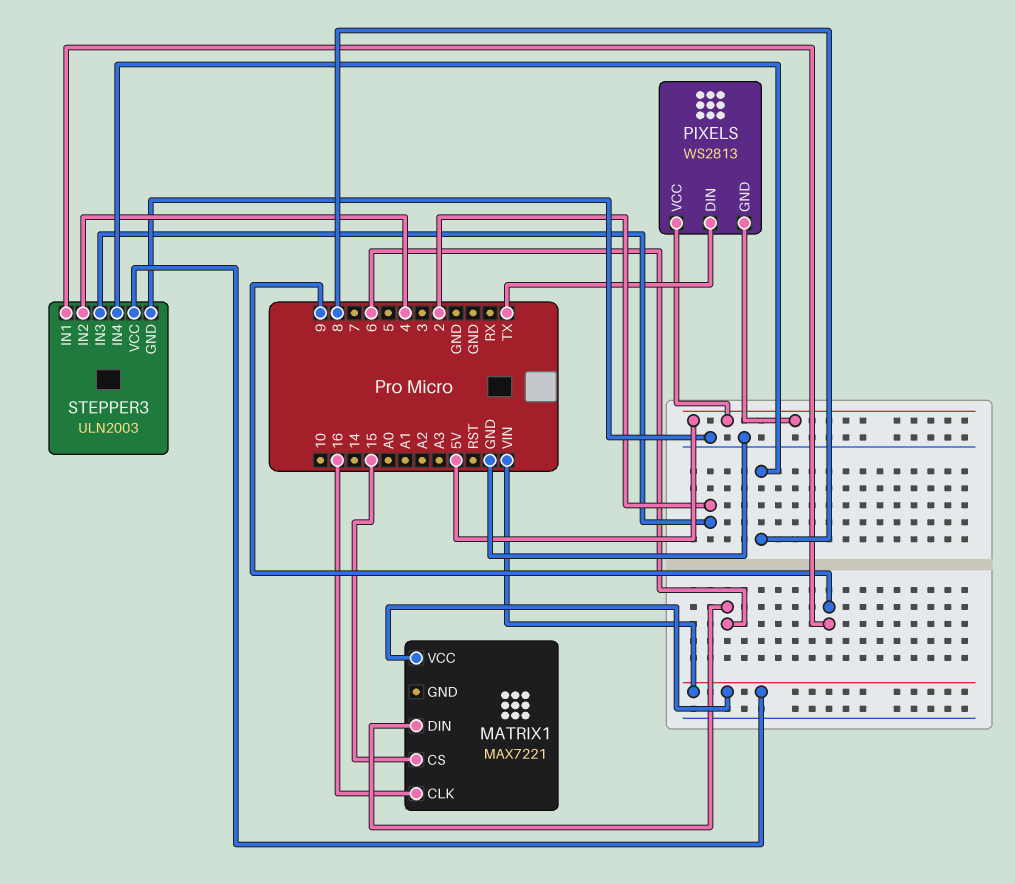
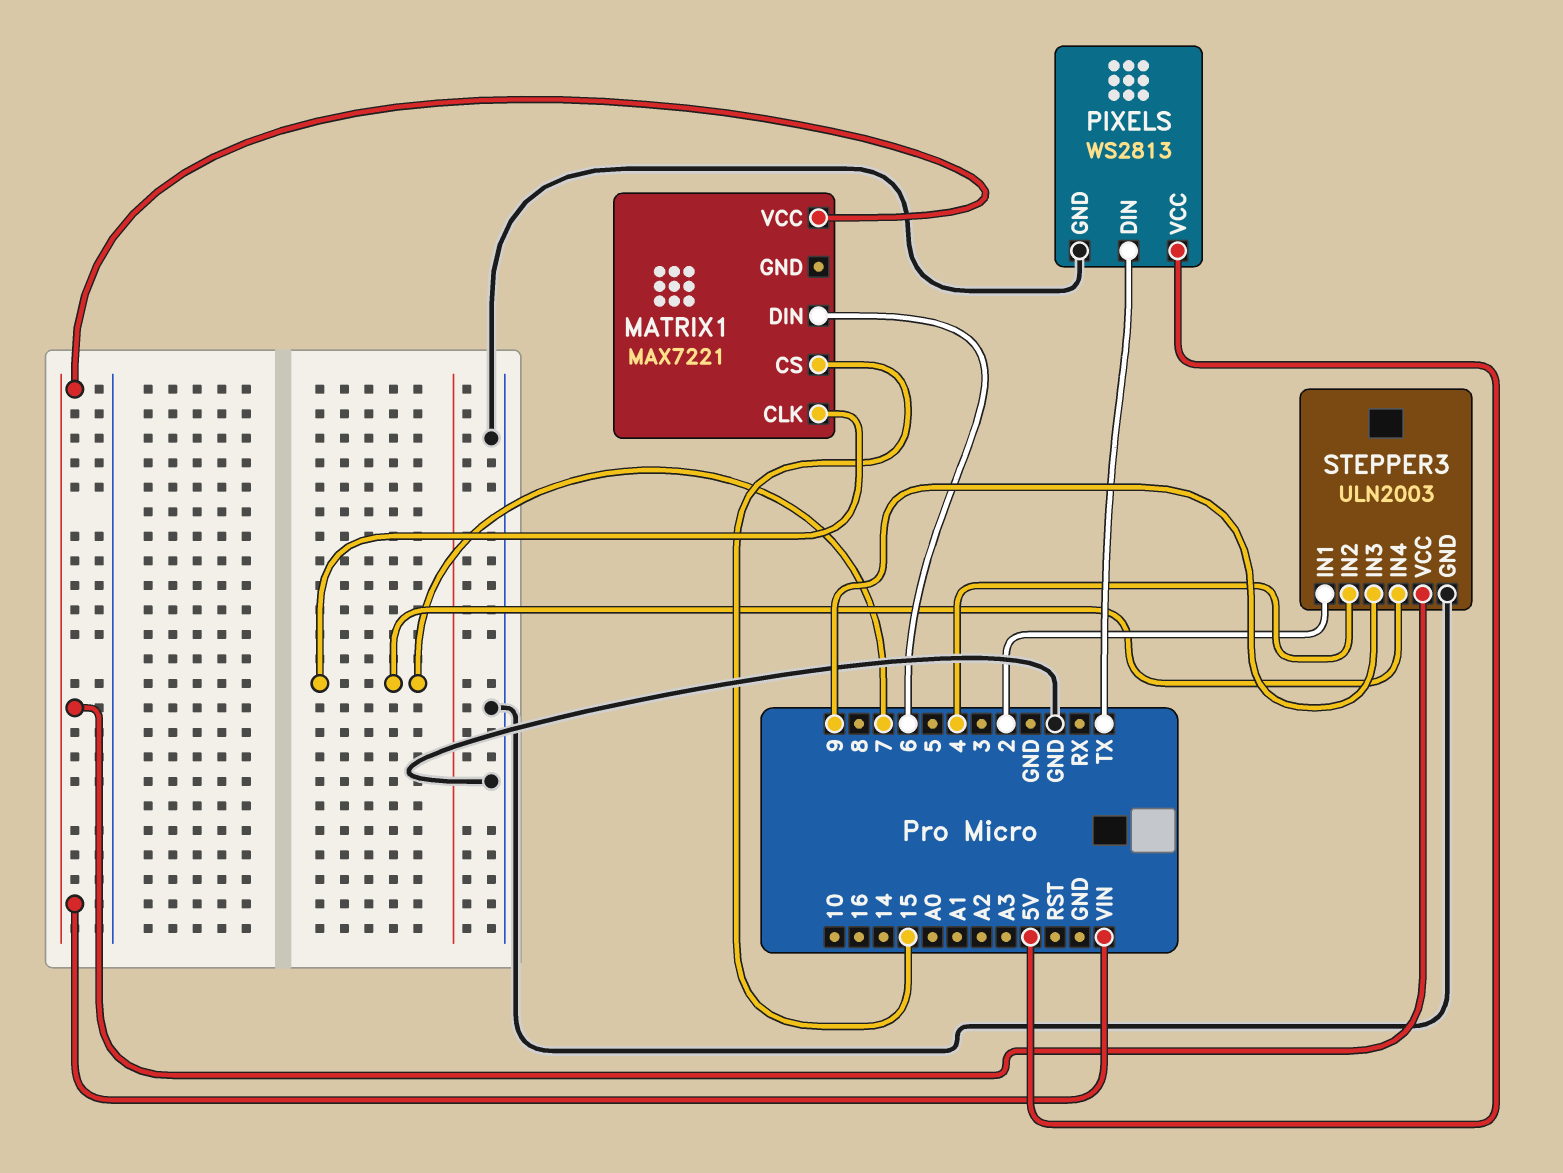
MATRIX1 pin CLK: 16 -> 7
PIXELS pin GND: 5V -> GND
STEPPER3 pin IN1: 9 -> 2
STEPPER3 pin IN3: 2 -> 9
STEPPER3 pin IN4: 8 -> 7

